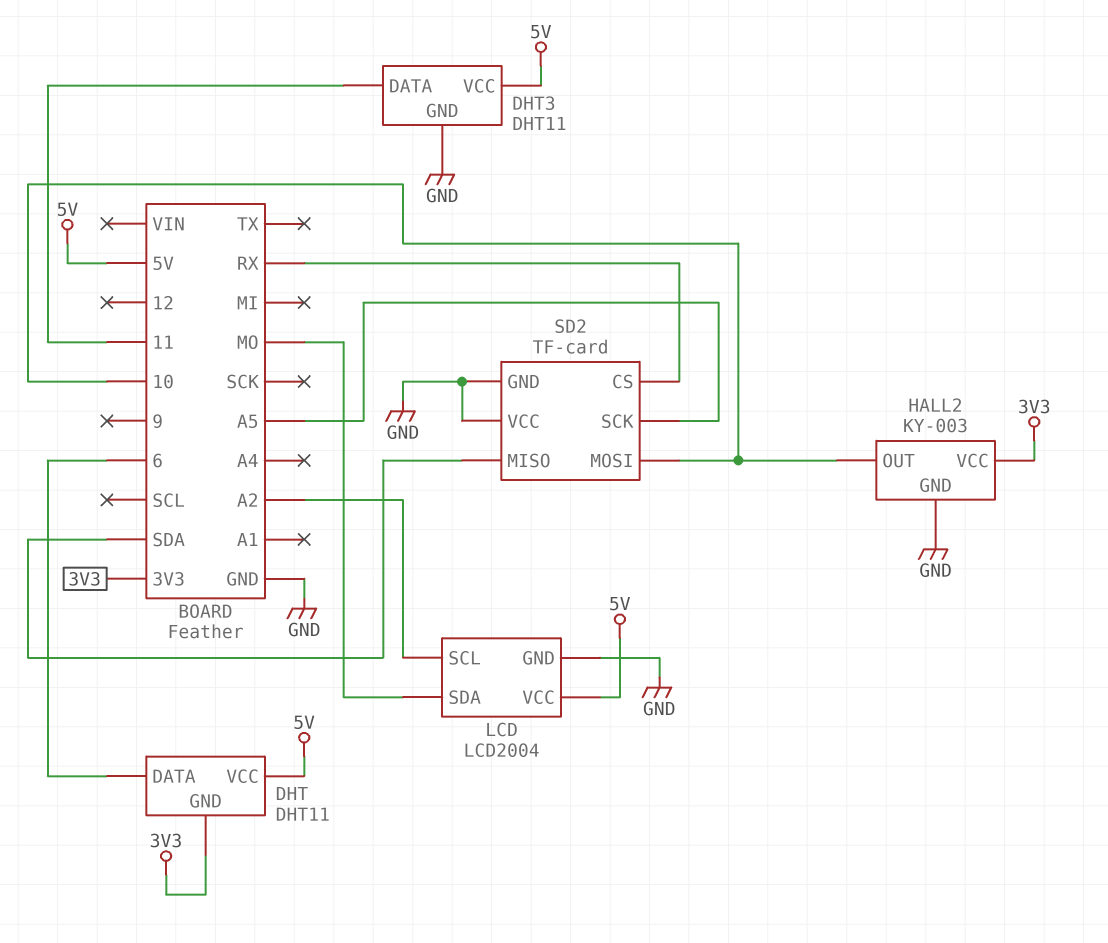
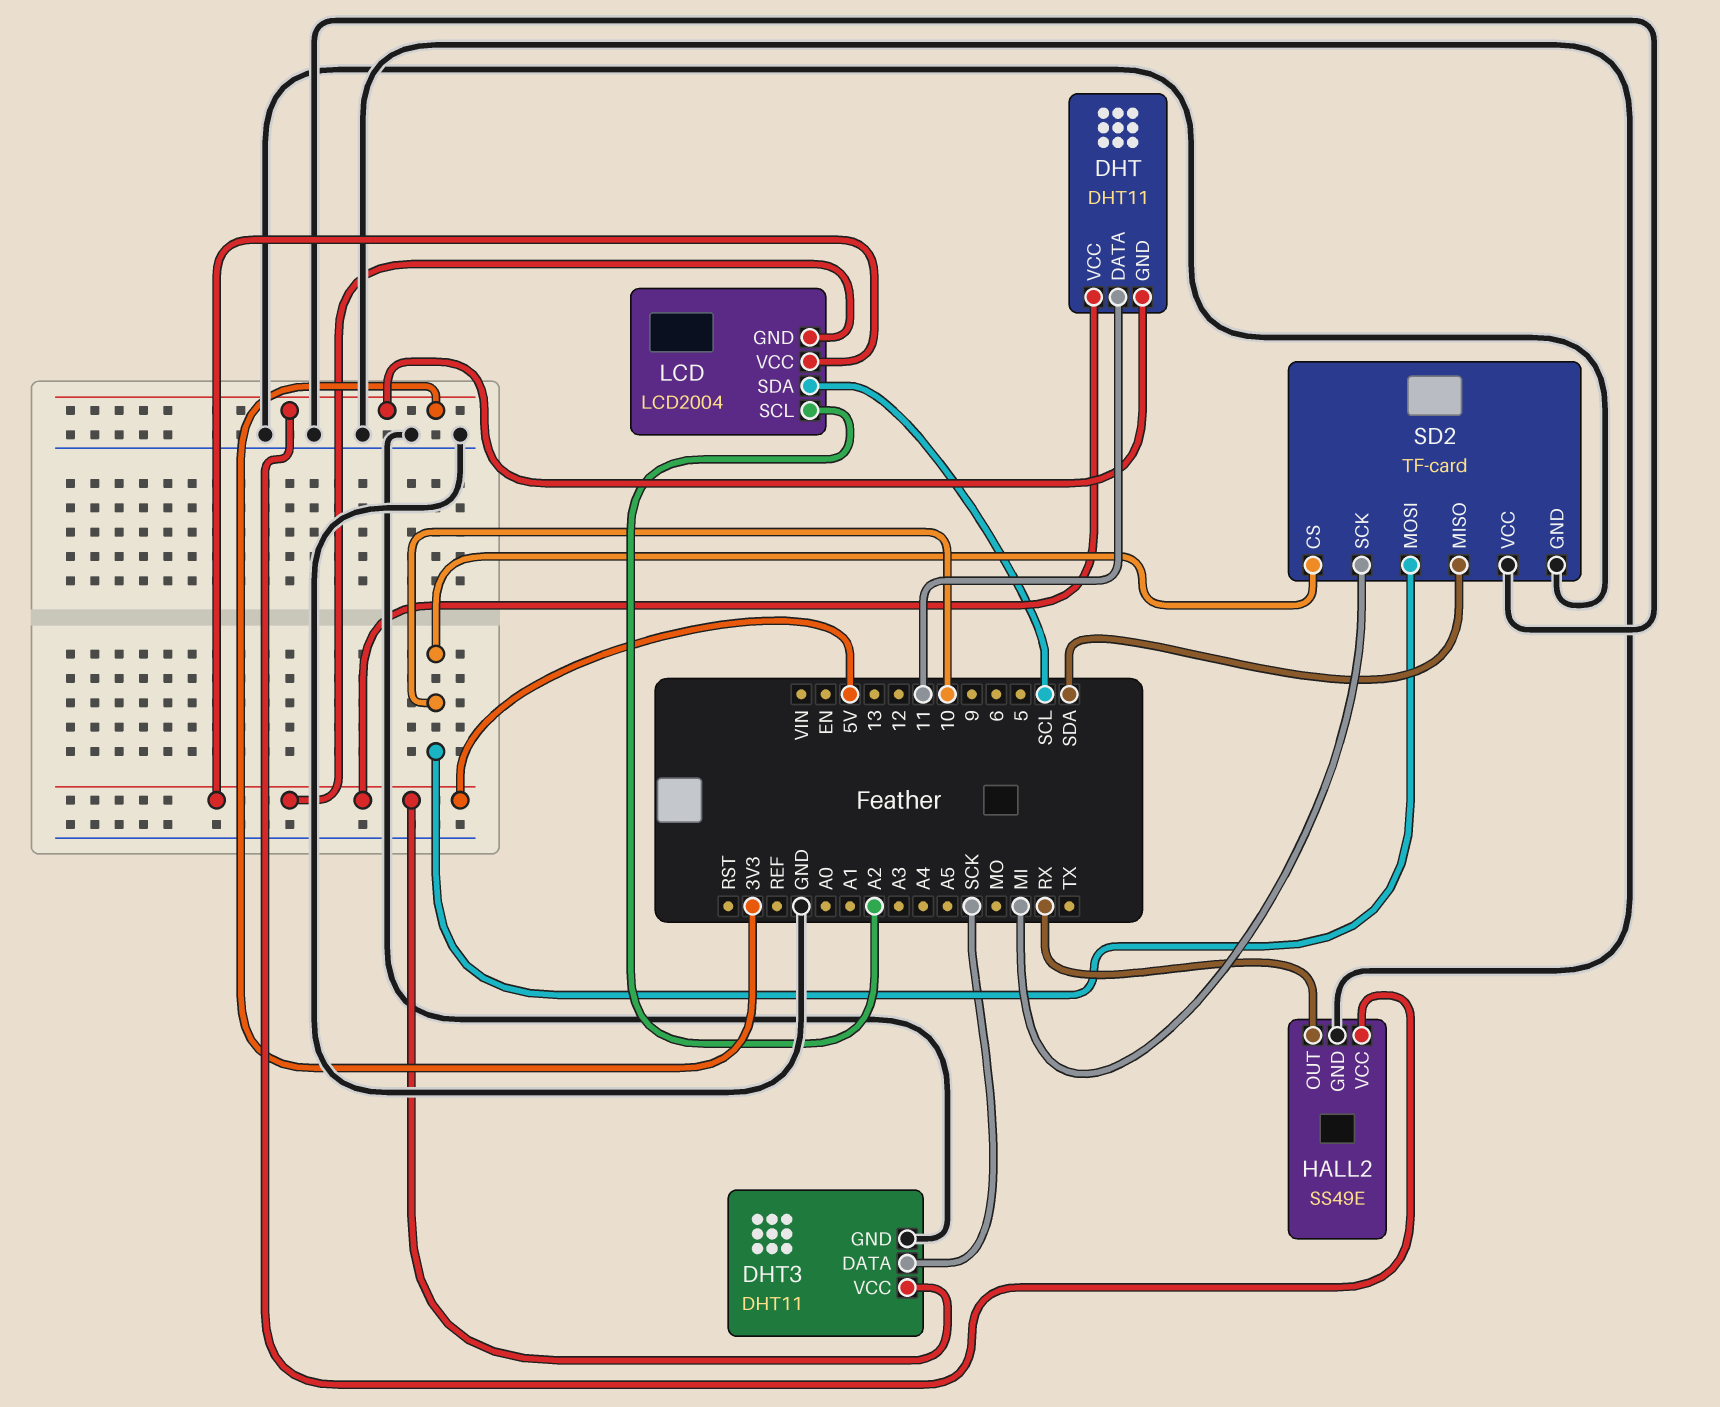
DHT pin DATA: 6 -> 11
DHT3 pin DATA: 11 -> SCK
HALL2: KY-003 -> SS49E
HALL2 pin OUT: 10 -> RX
LCD pin GND: GND -> 5V
LCD pin SDA: MO -> SCL
SD2 pin CS: RX -> 10
SD2 pin SCK: A5 -> MI

